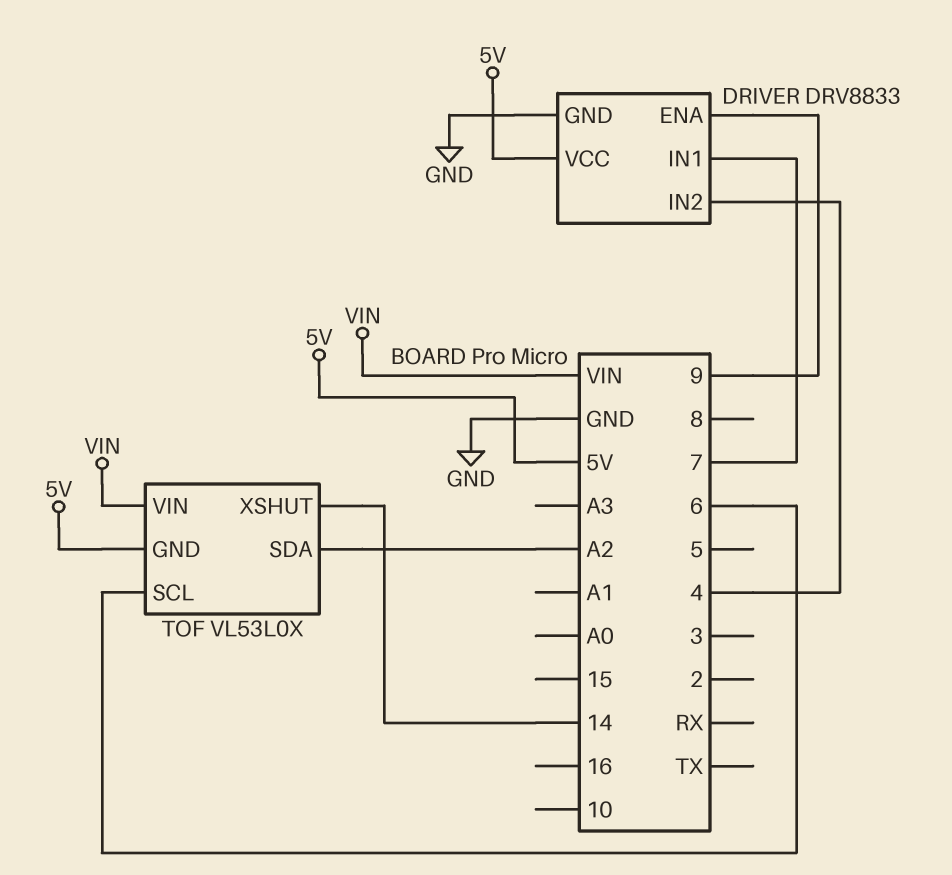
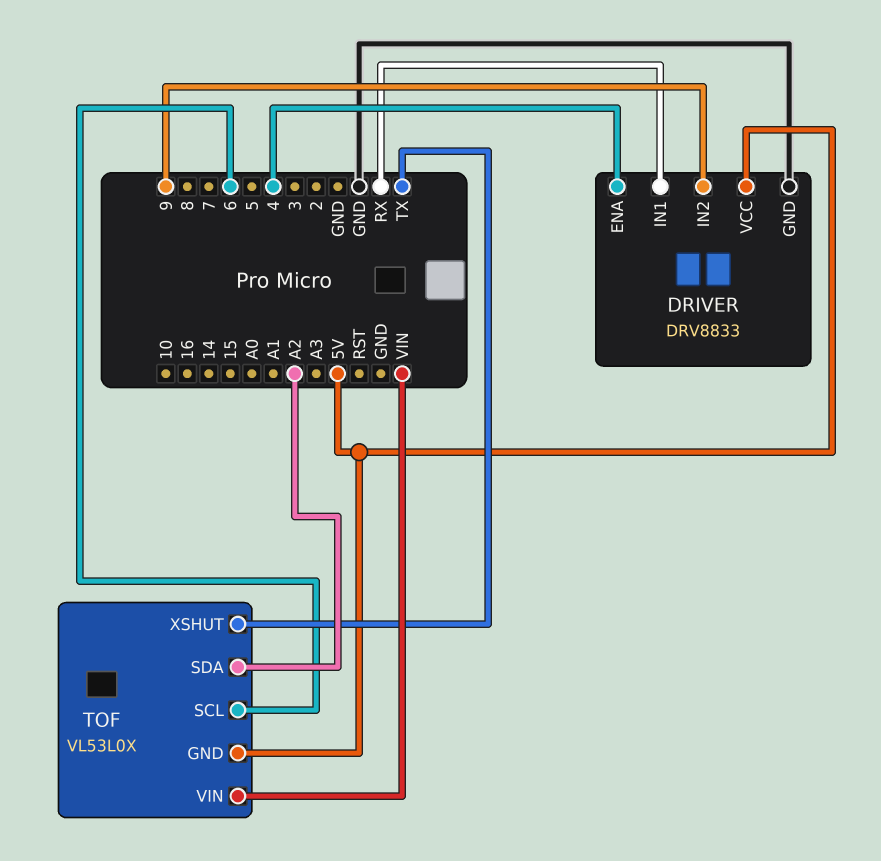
DRIVER pin ENA: 9 -> 4
DRIVER pin IN1: 7 -> RX
DRIVER pin IN2: 4 -> 9
TOF pin XSHUT: 14 -> TX

